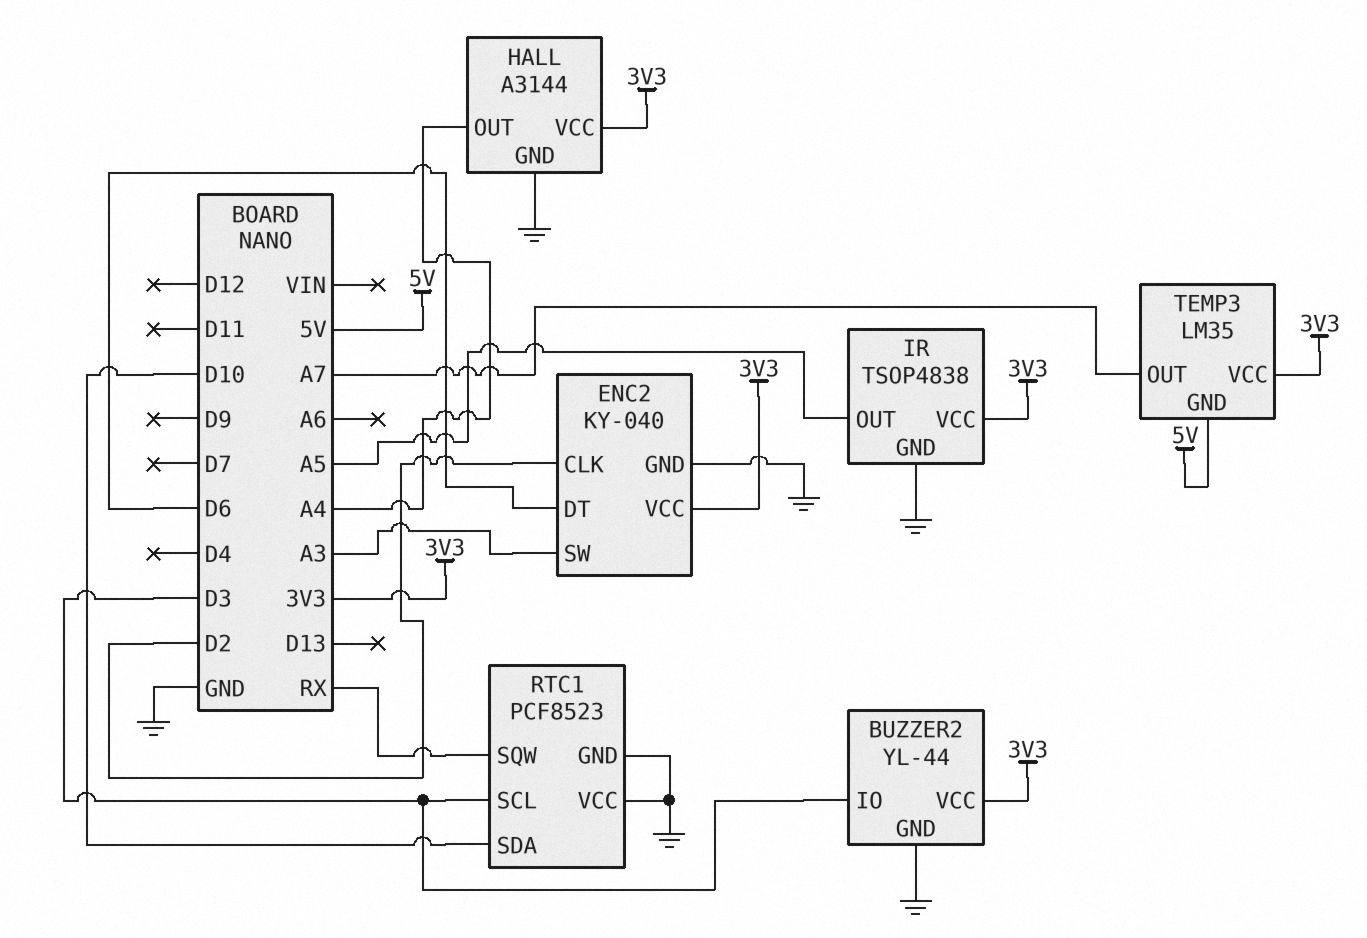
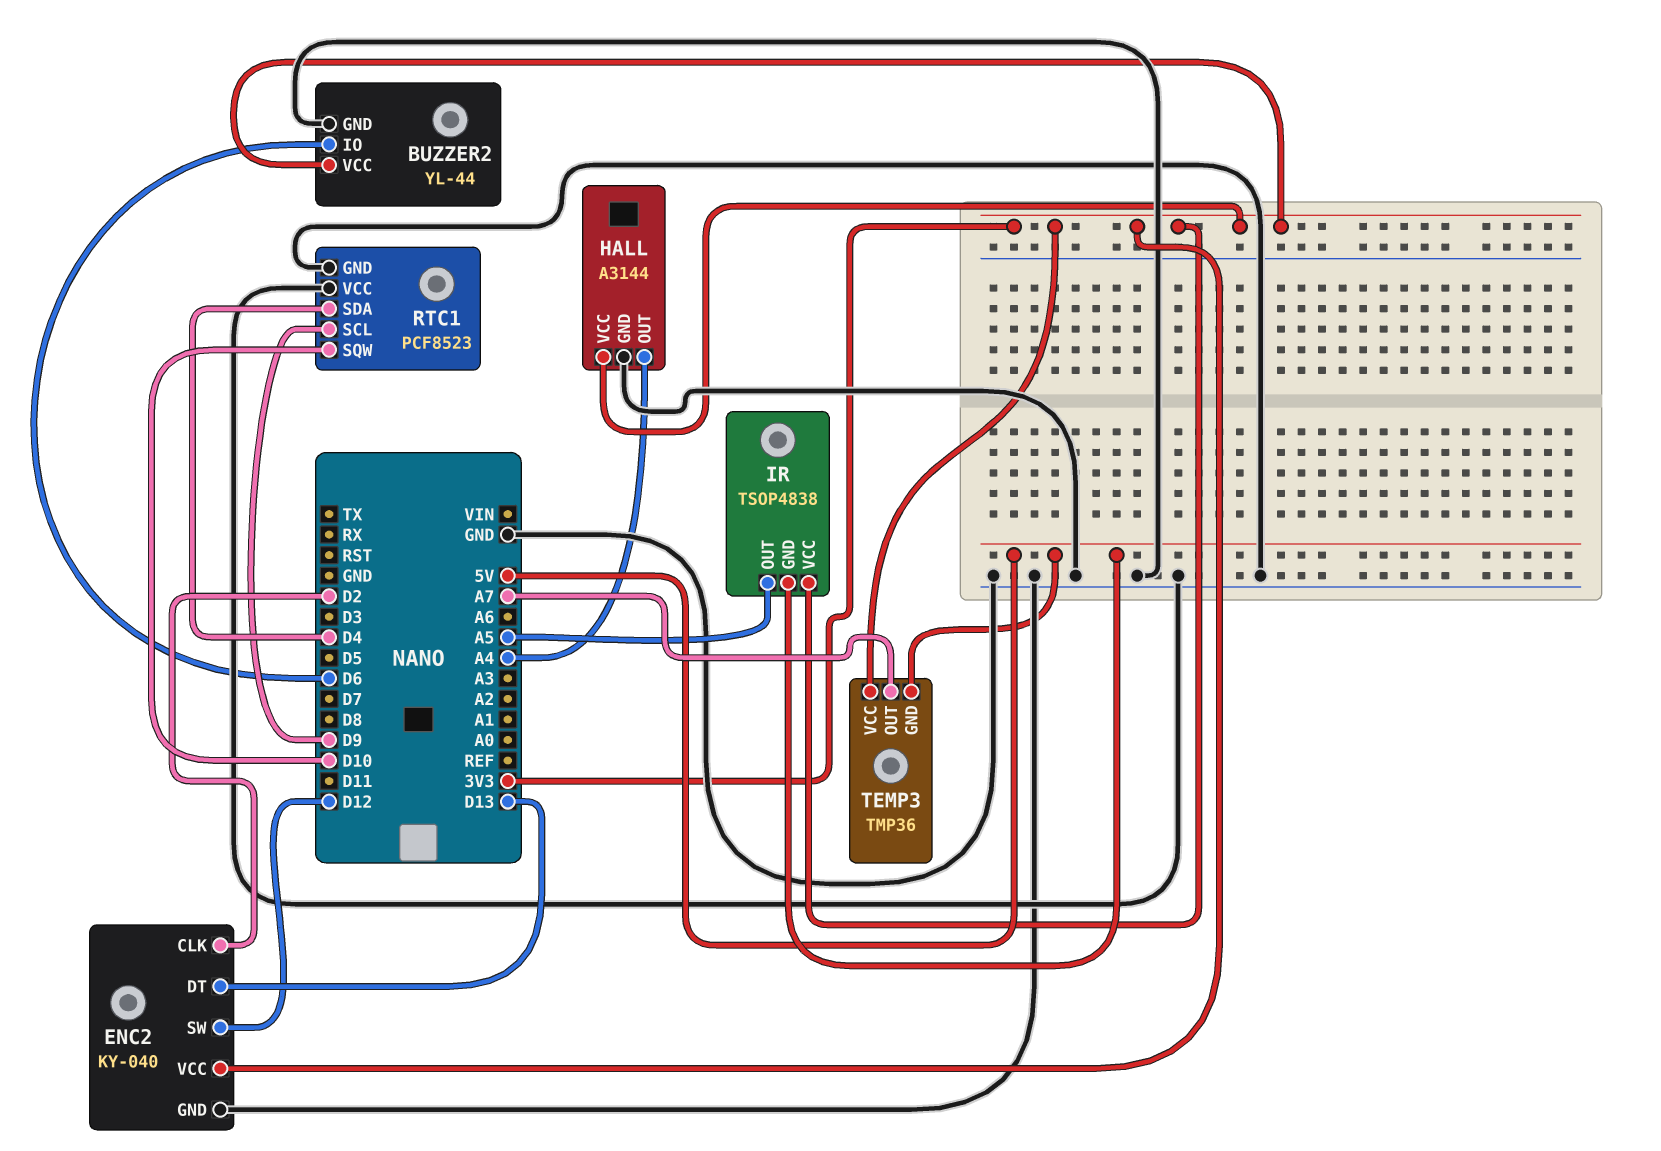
BUZZER2 pin IO: D3 -> D6
ENC2 pin DT: D6 -> D13
ENC2 pin SW: A3 -> D12
IR pin GND: GND -> 5V
RTC1 pin SCL: D3 -> D9
RTC1 pin SDA: D10 -> D4
RTC1 pin SQW: RX -> D10
TEMP3: LM35 -> TMP36

